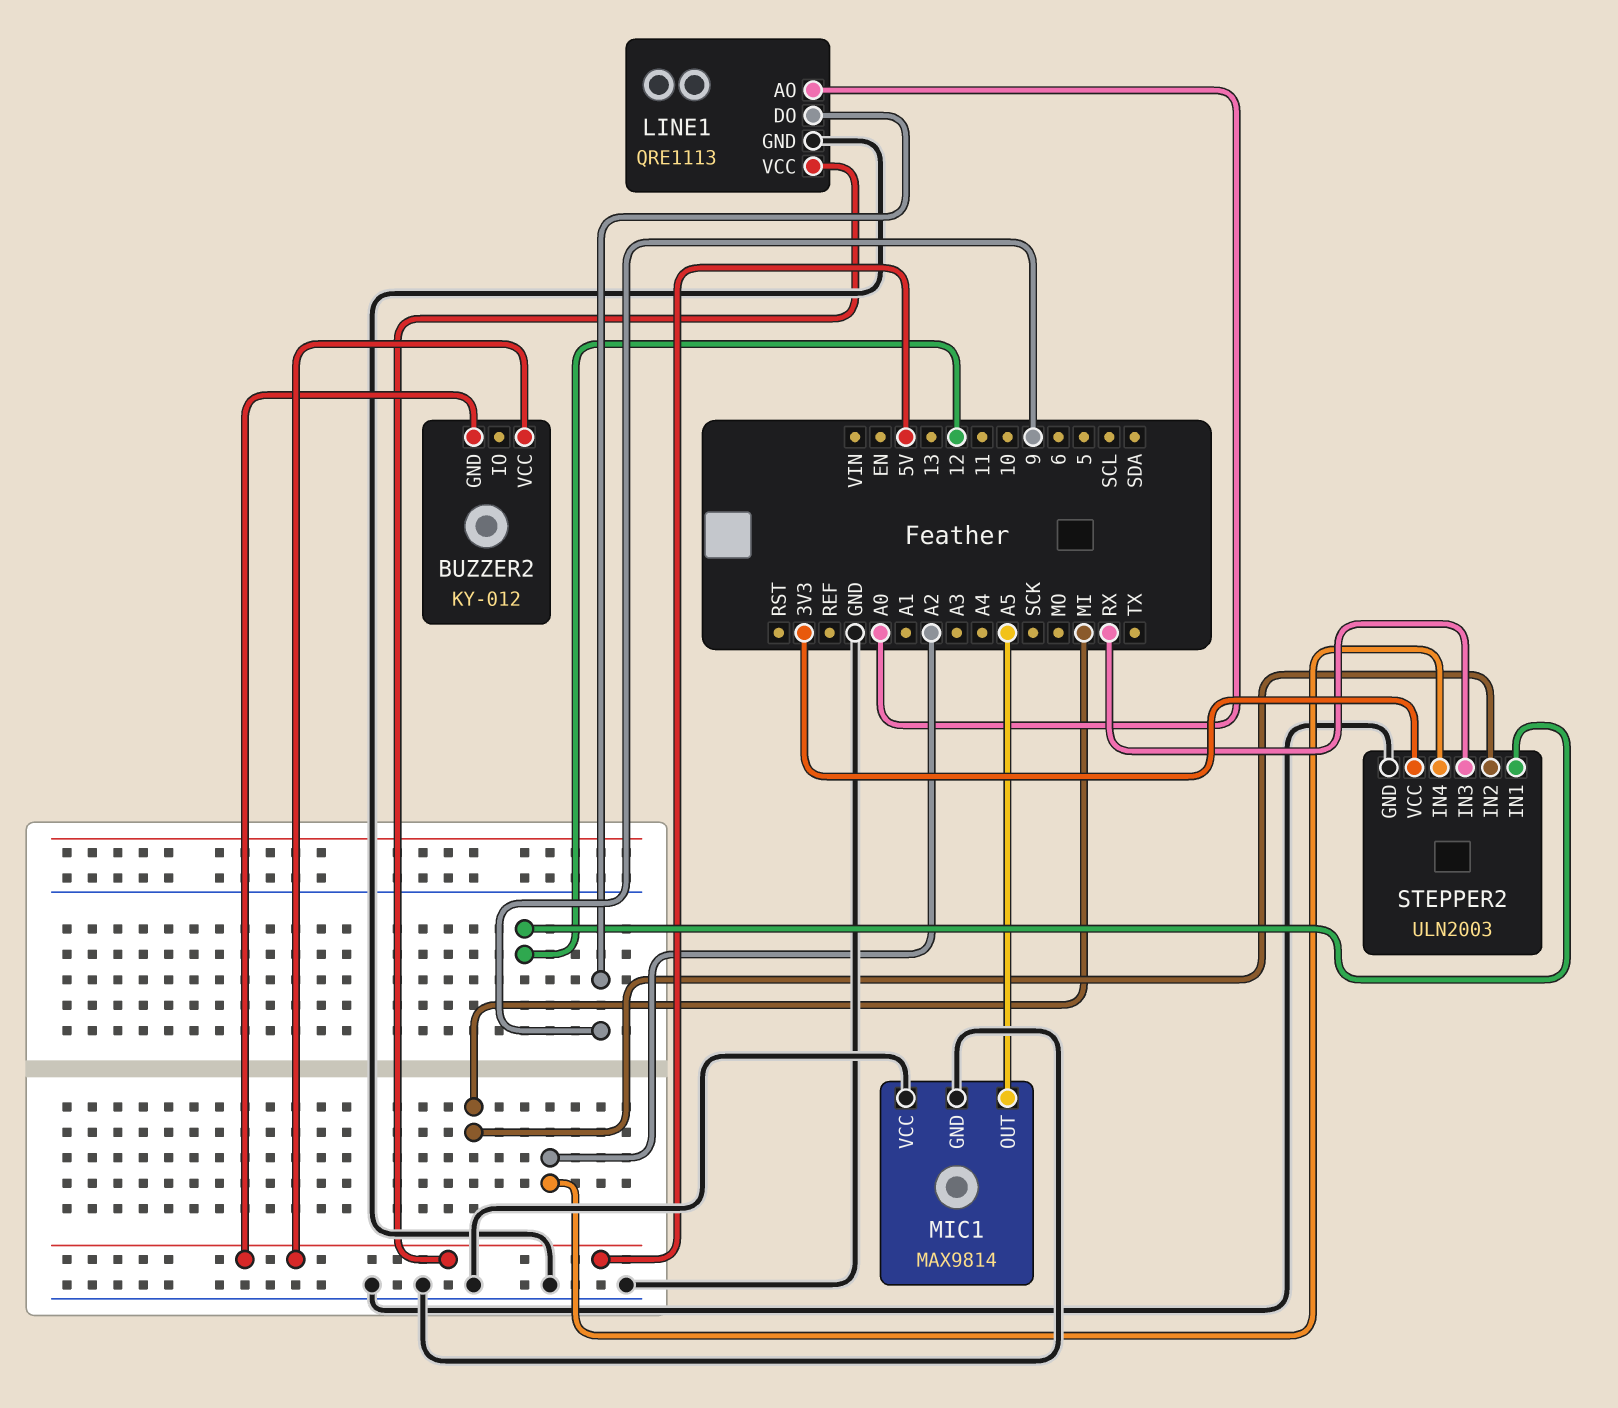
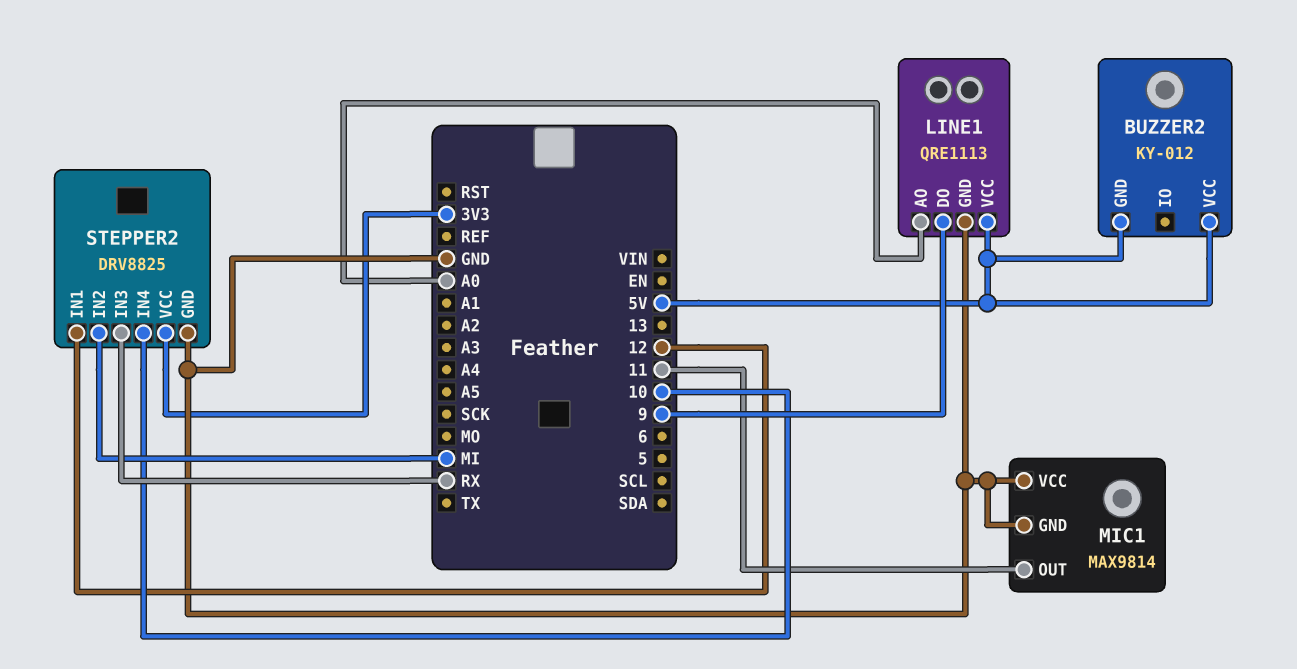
MIC1 pin OUT: A5 -> 11
STEPPER2: ULN2003 -> DRV8825
STEPPER2 pin IN4: A2 -> 10

